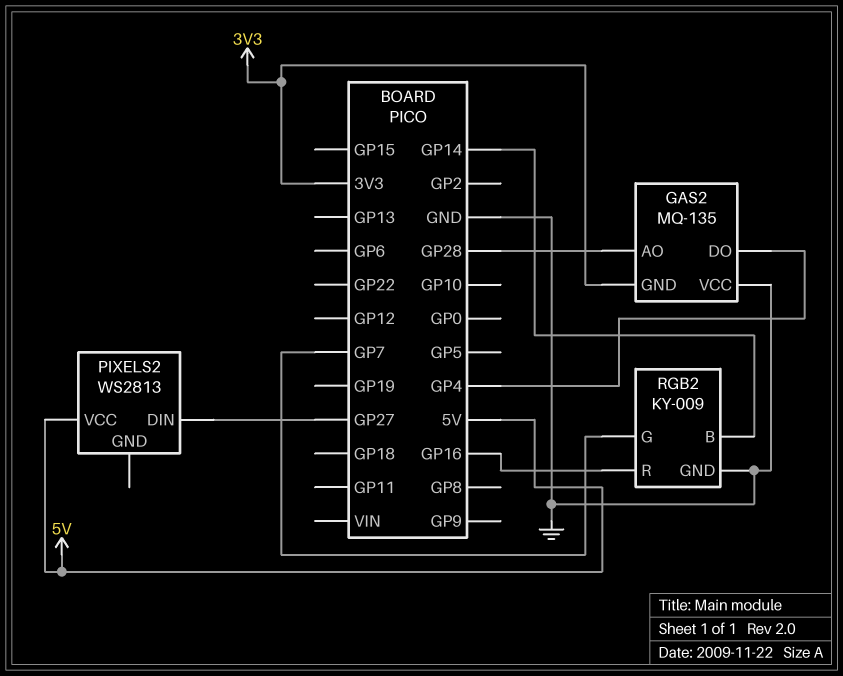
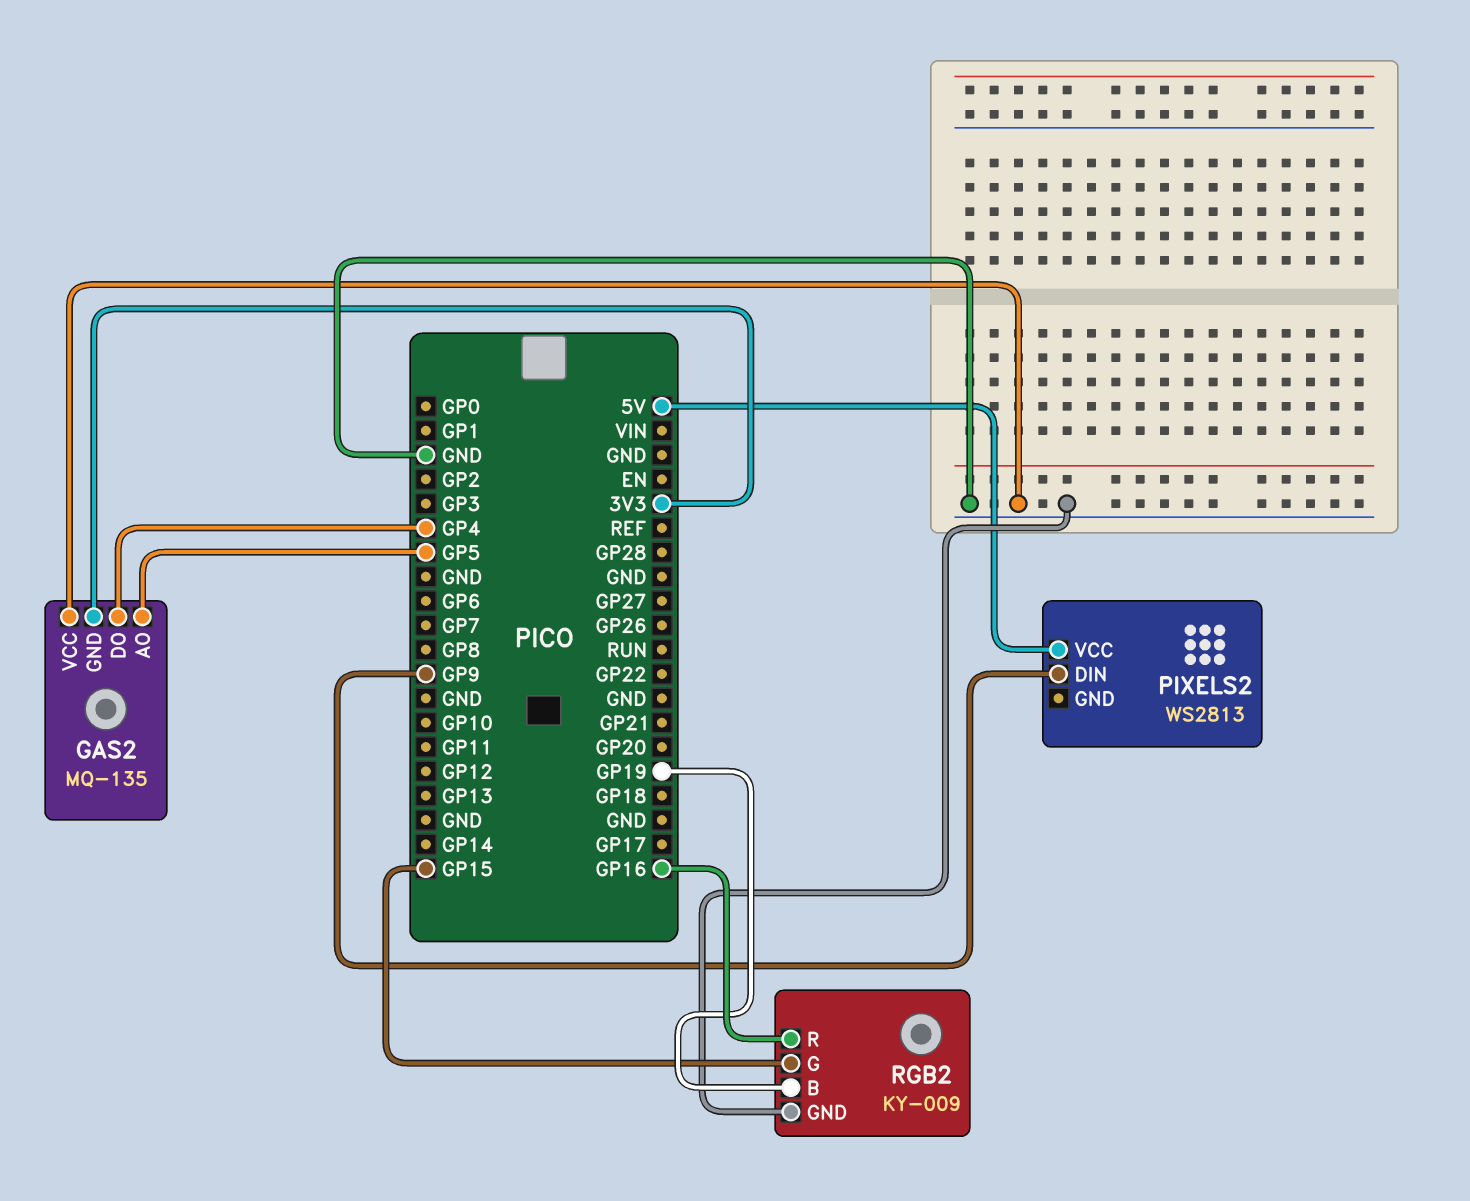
GAS2 pin AO: GP28 -> GP5
PIXELS2 pin DIN: GP27 -> GP9
RGB2 pin B: GP14 -> GP19
RGB2 pin G: GP7 -> GP15

